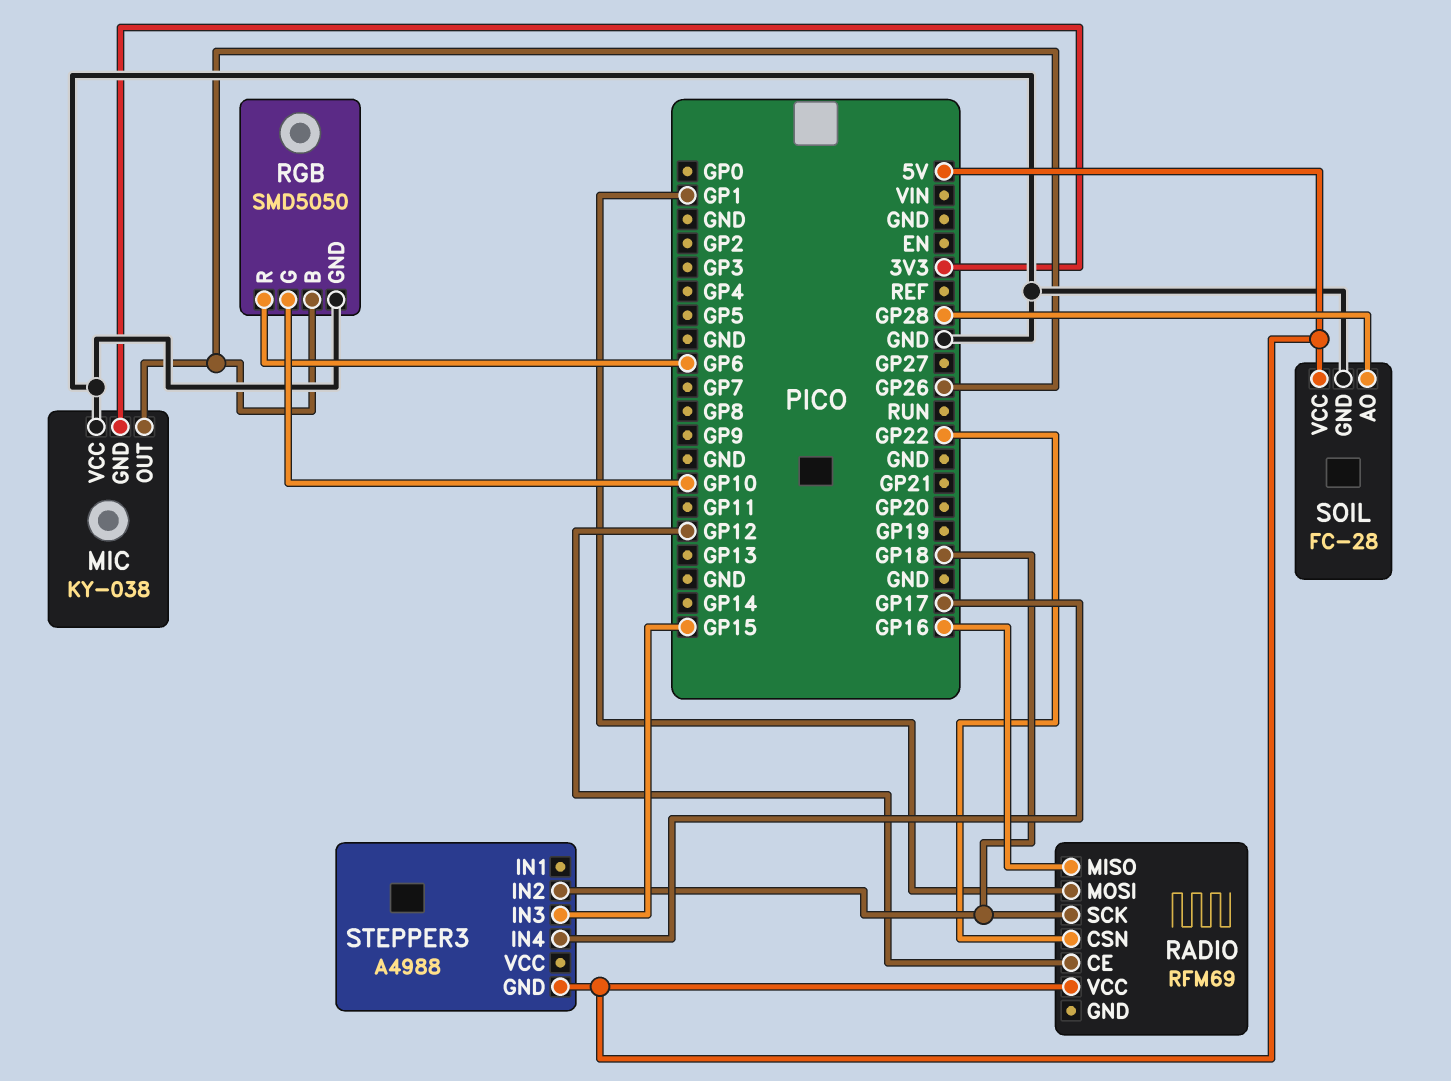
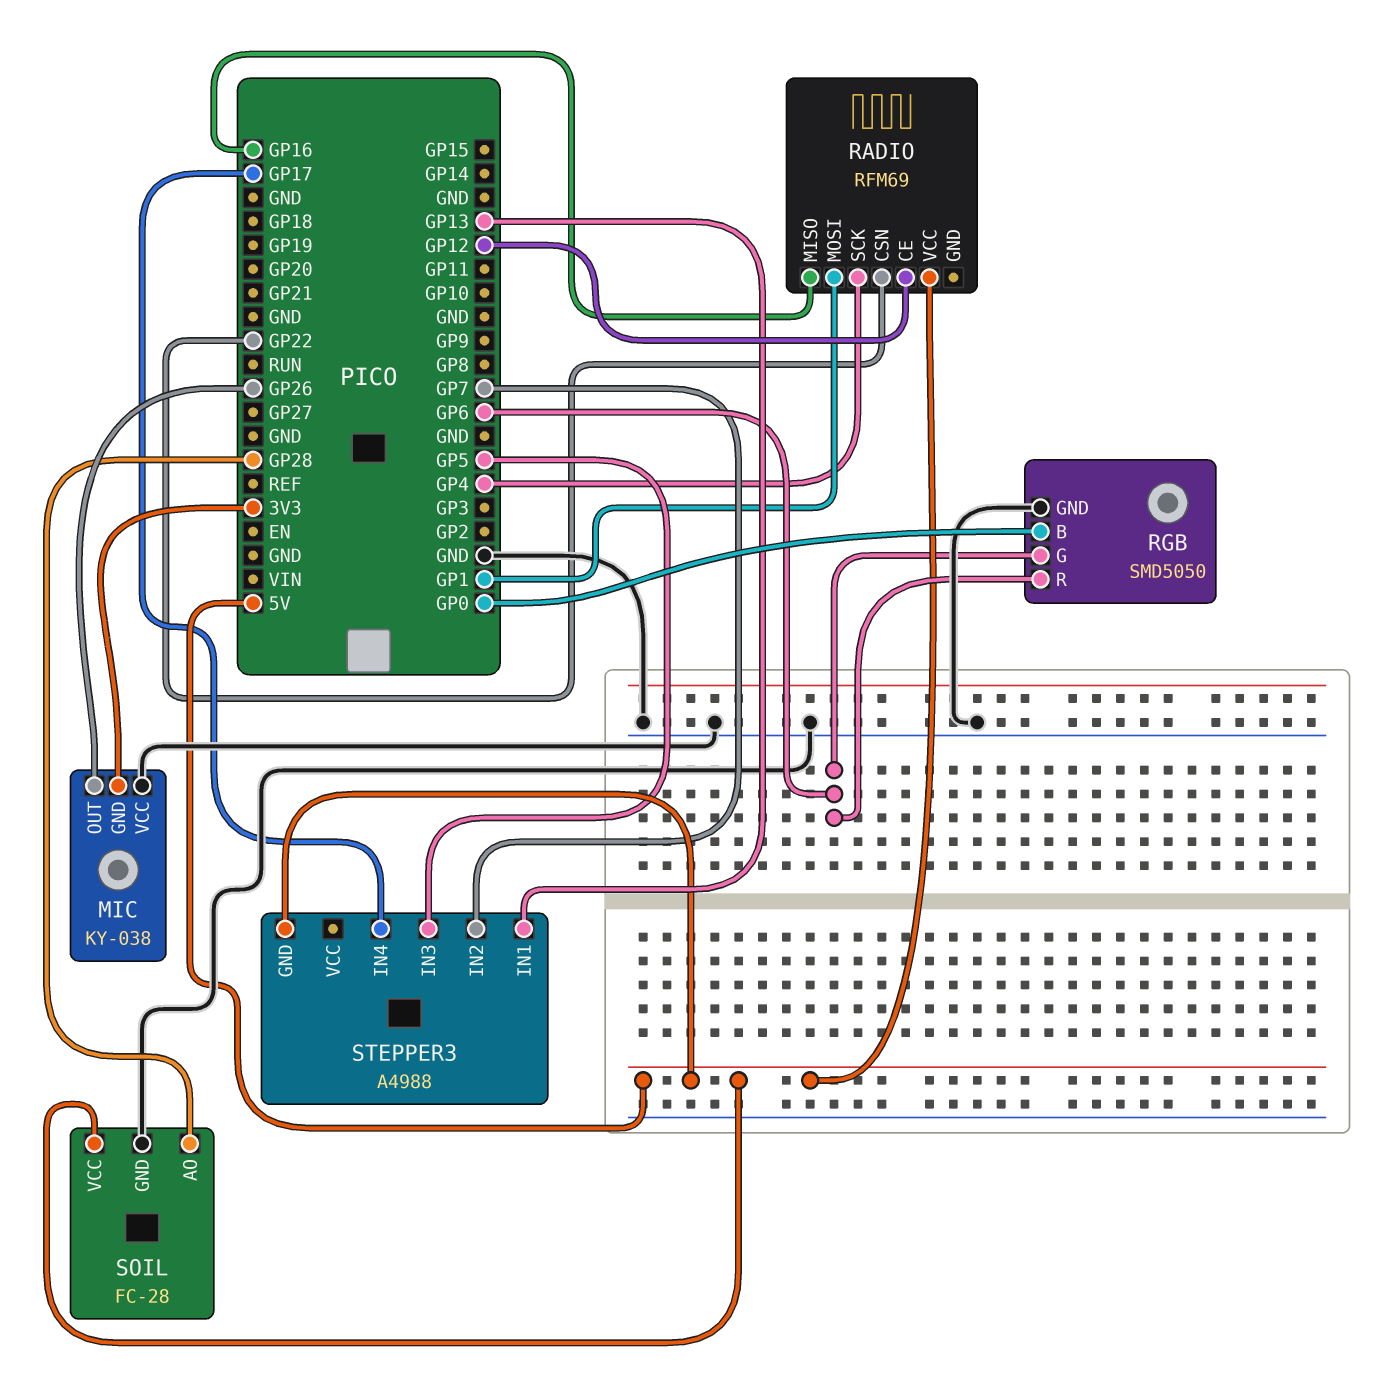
RADIO pin SCK: GP18 -> GP4
RGB pin B: GP26 -> GP0
RGB pin G: GP10 -> GP6
STEPPER3 pin IN1: none -> GP13
STEPPER3 pin IN2: GP18 -> GP7
STEPPER3 pin IN3: GP15 -> GP5

